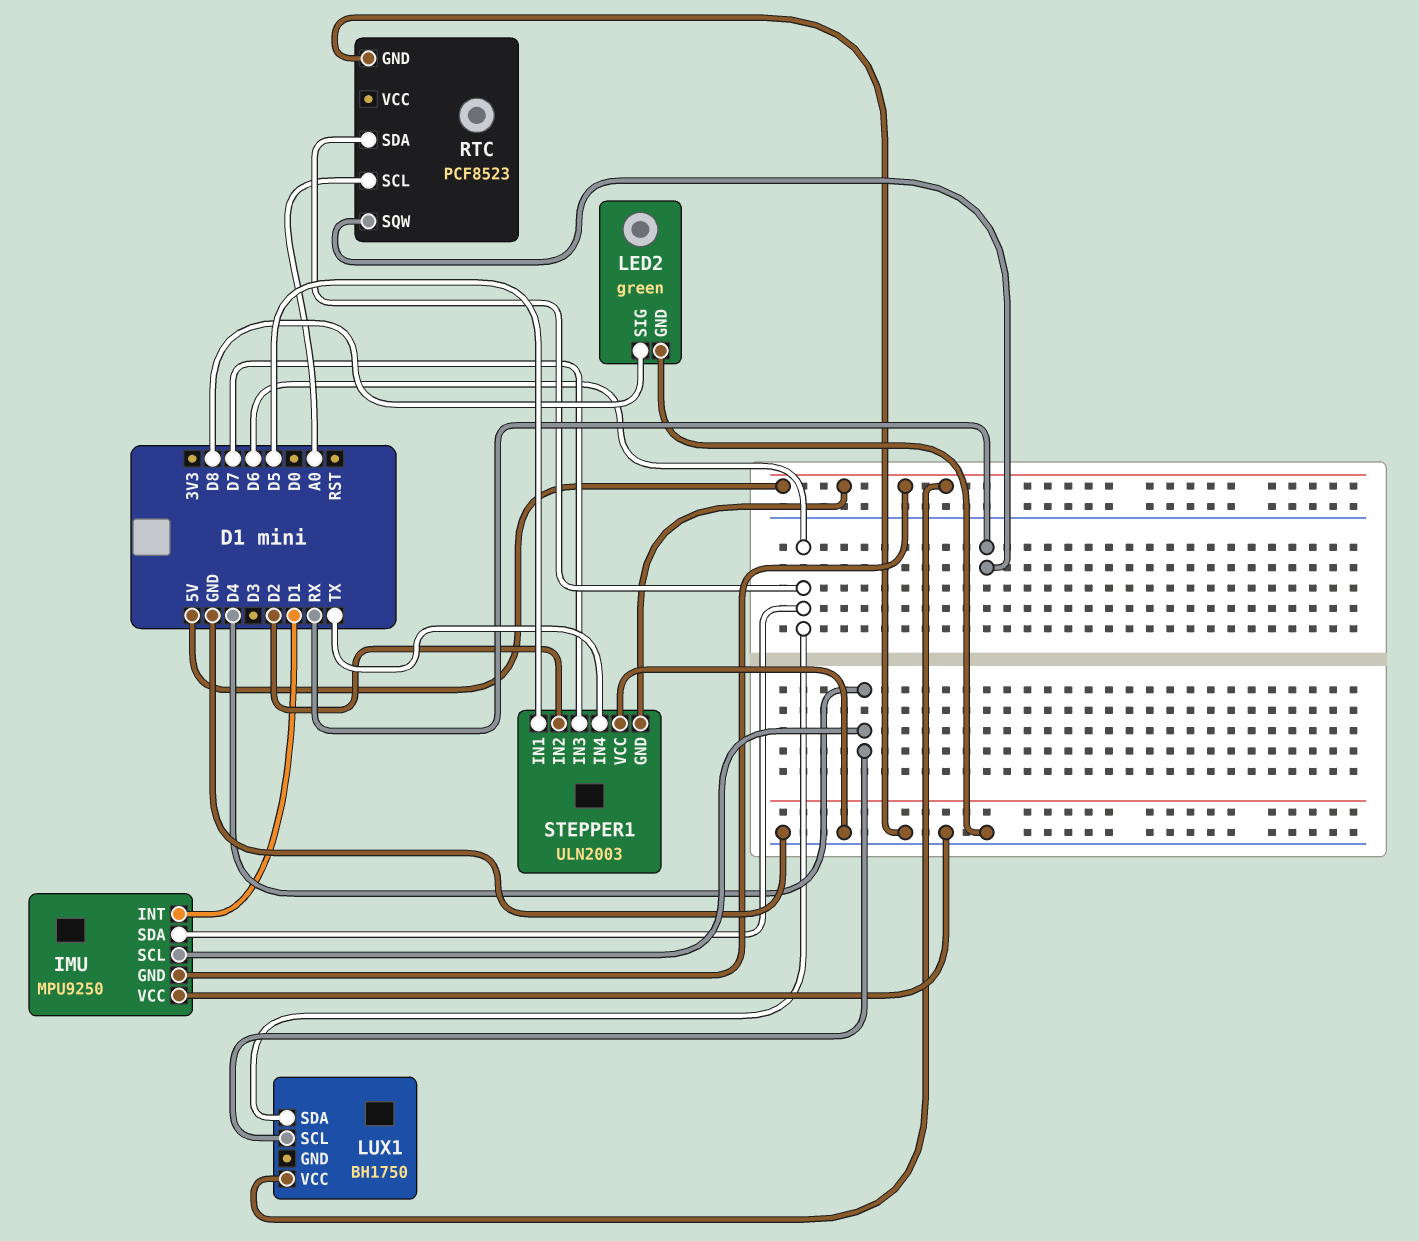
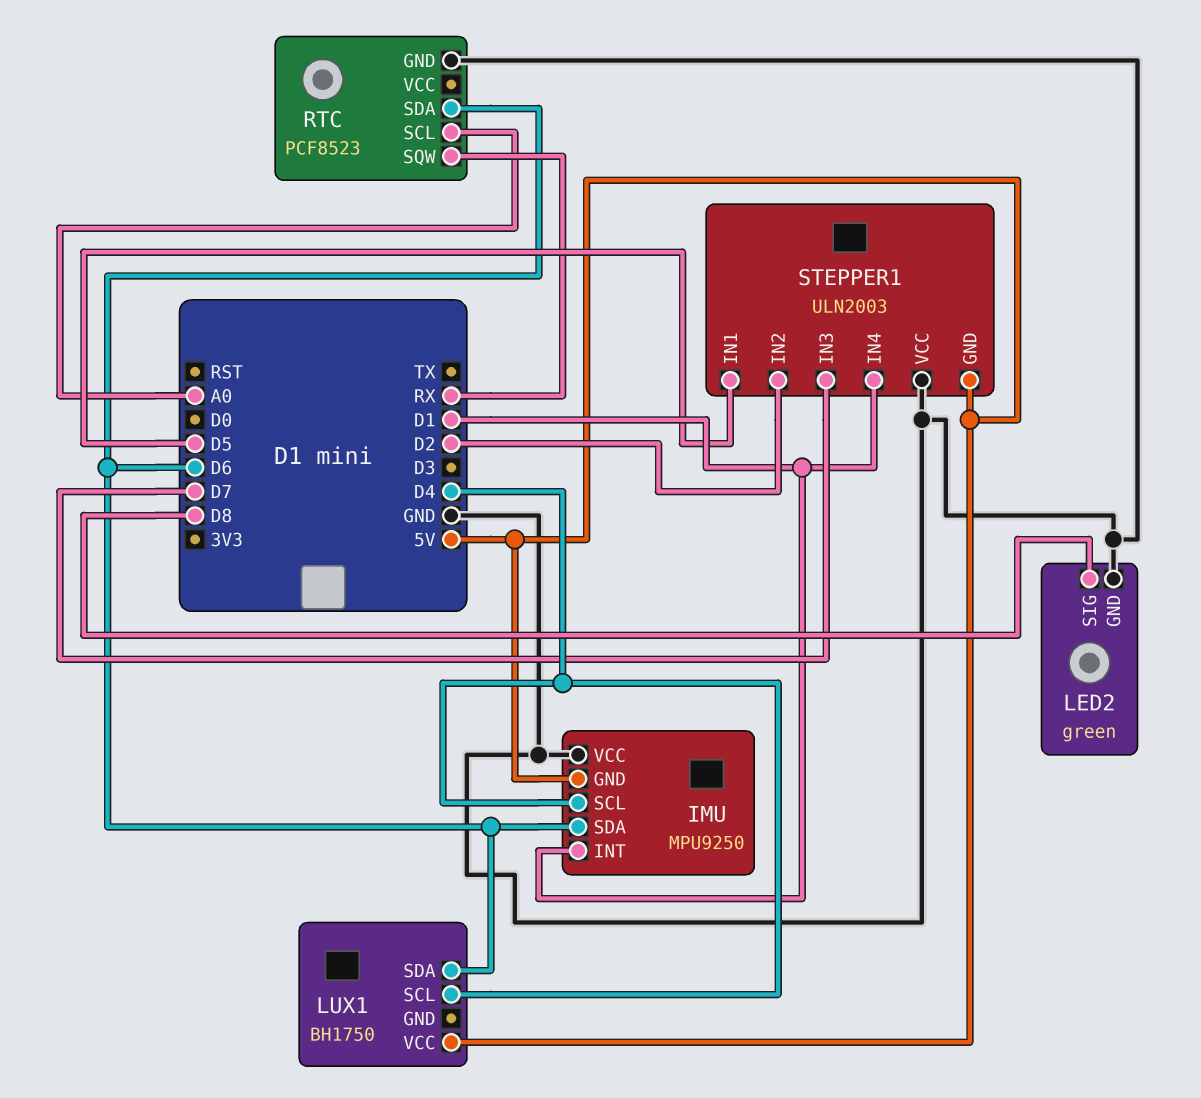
STEPPER1 pin IN4: TX -> D1

